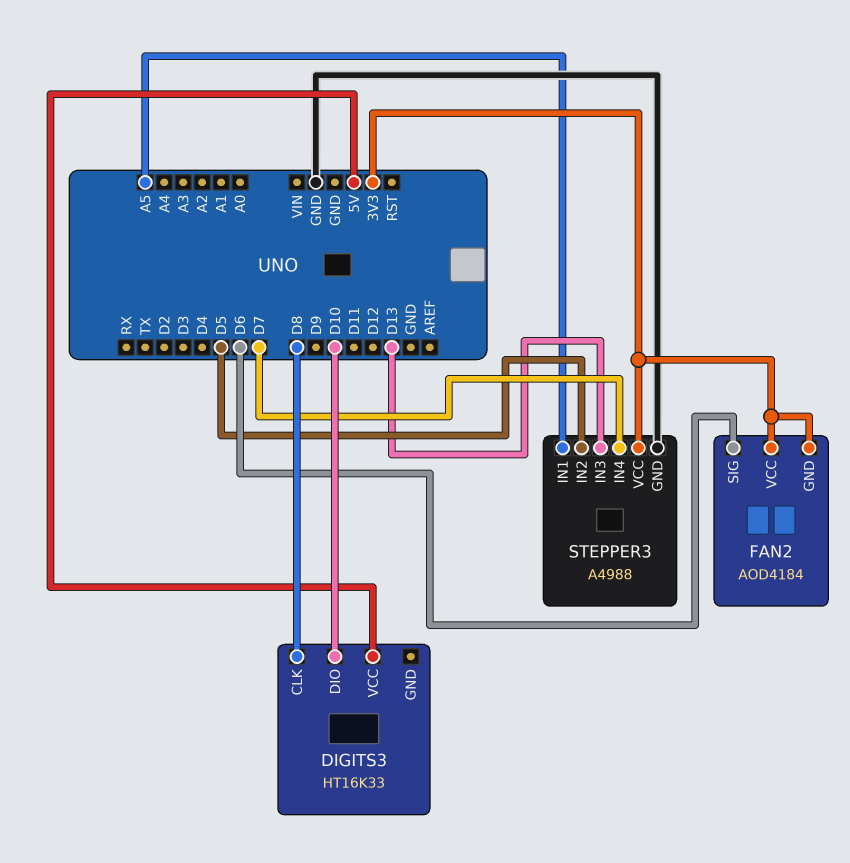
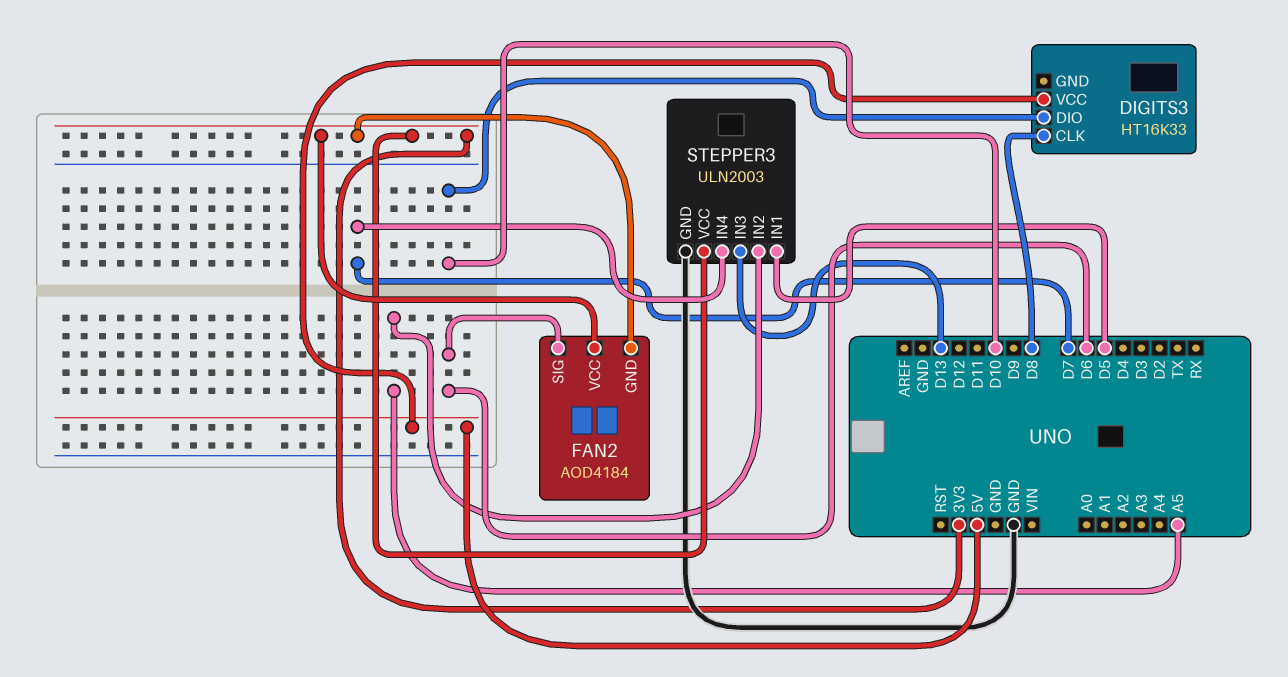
STEPPER3: A4988 -> ULN2003
STEPPER3 pin IN1: A5 -> D5
STEPPER3 pin IN2: D5 -> A5

